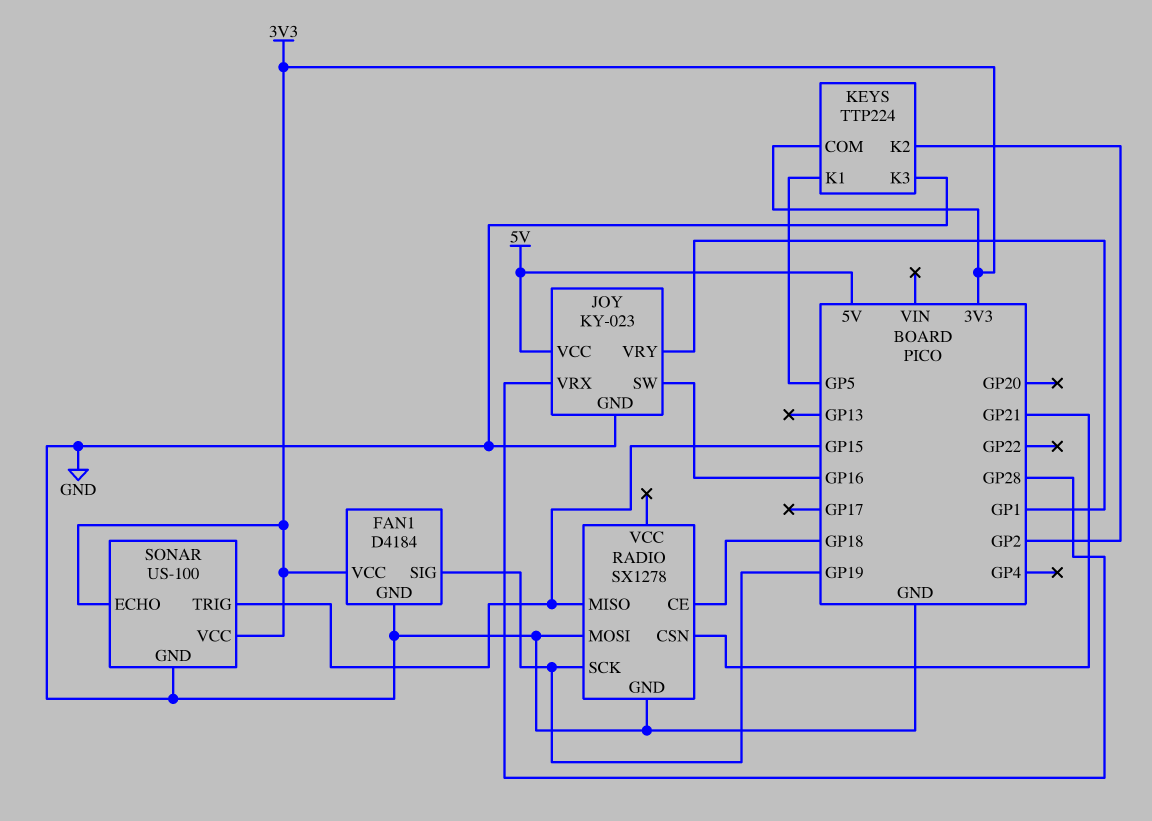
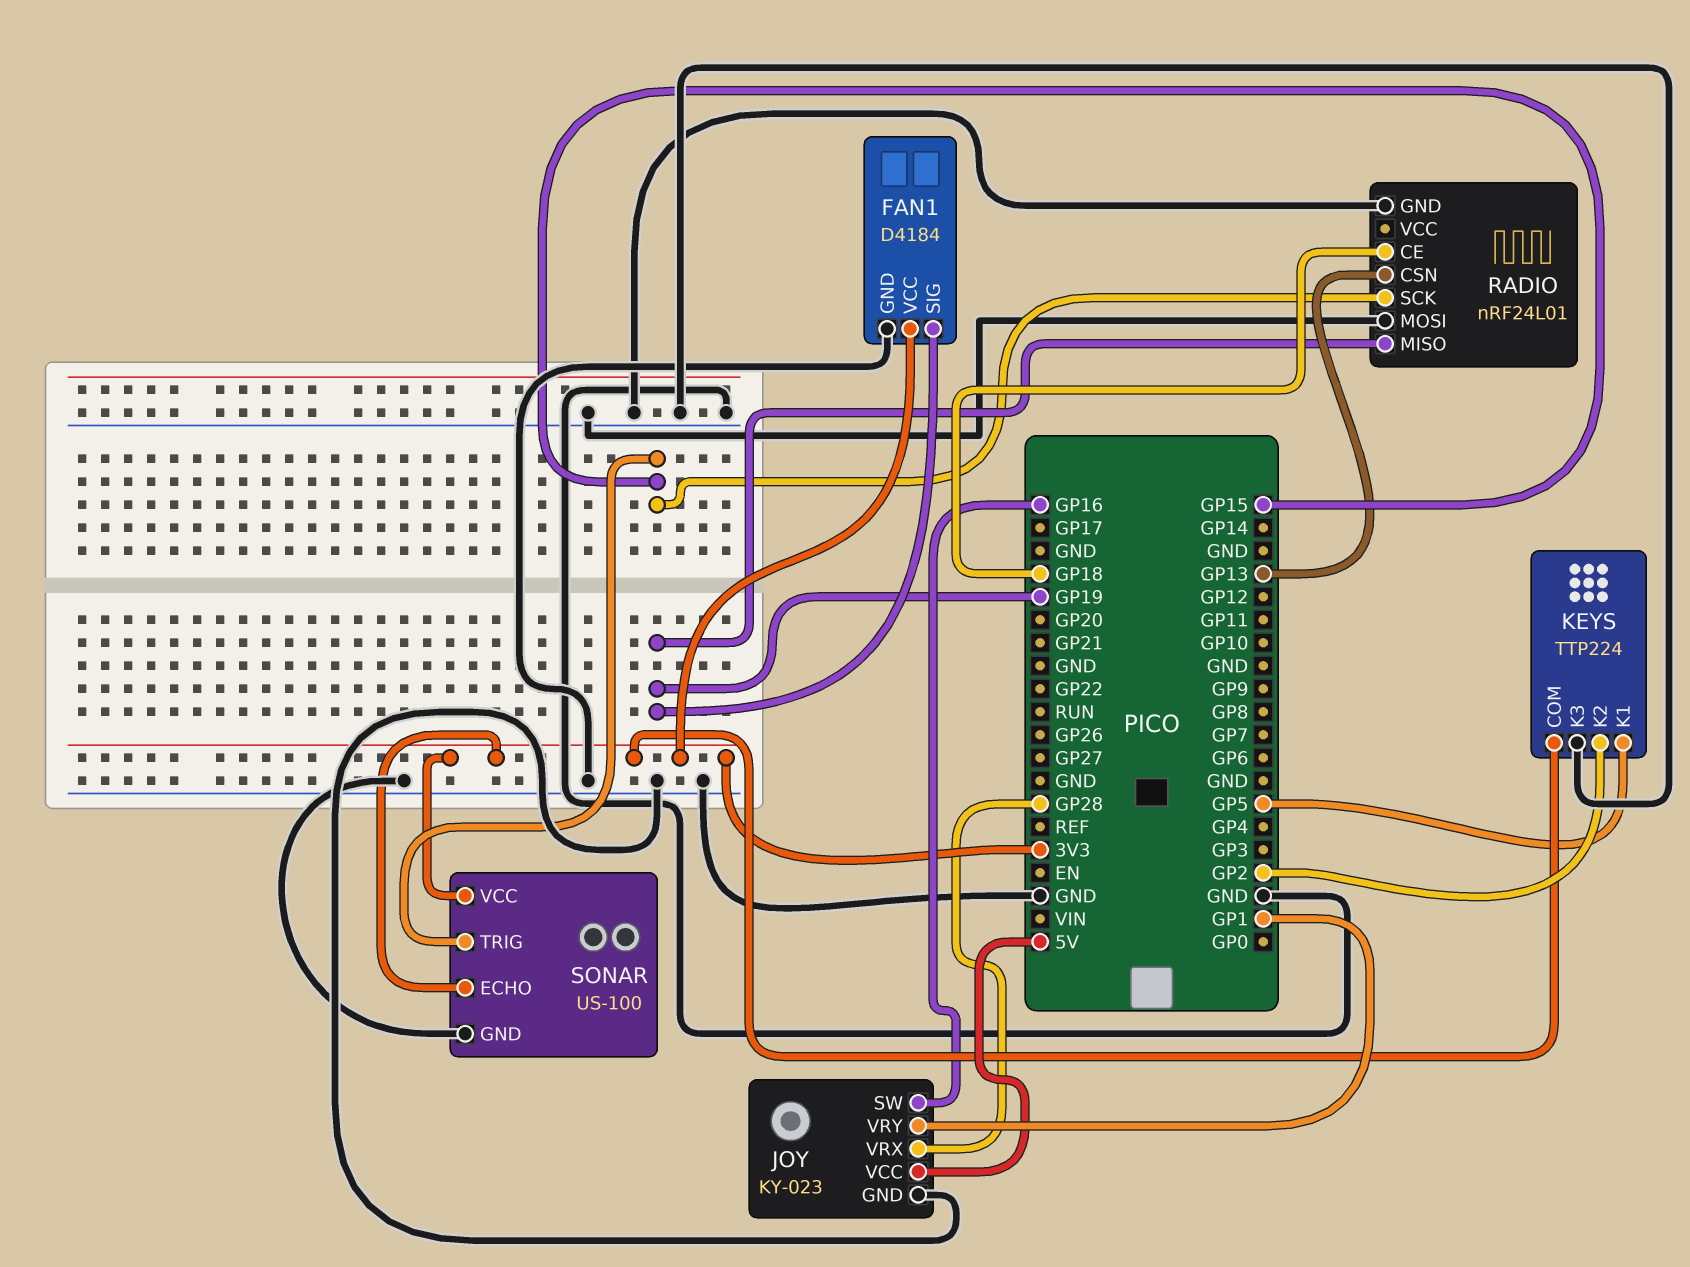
RADIO: SX1278 -> nRF24L01
RADIO pin CSN: GP21 -> GP13
RADIO pin MISO: GP15 -> GP19
RADIO pin SCK: GP19 -> GP15

